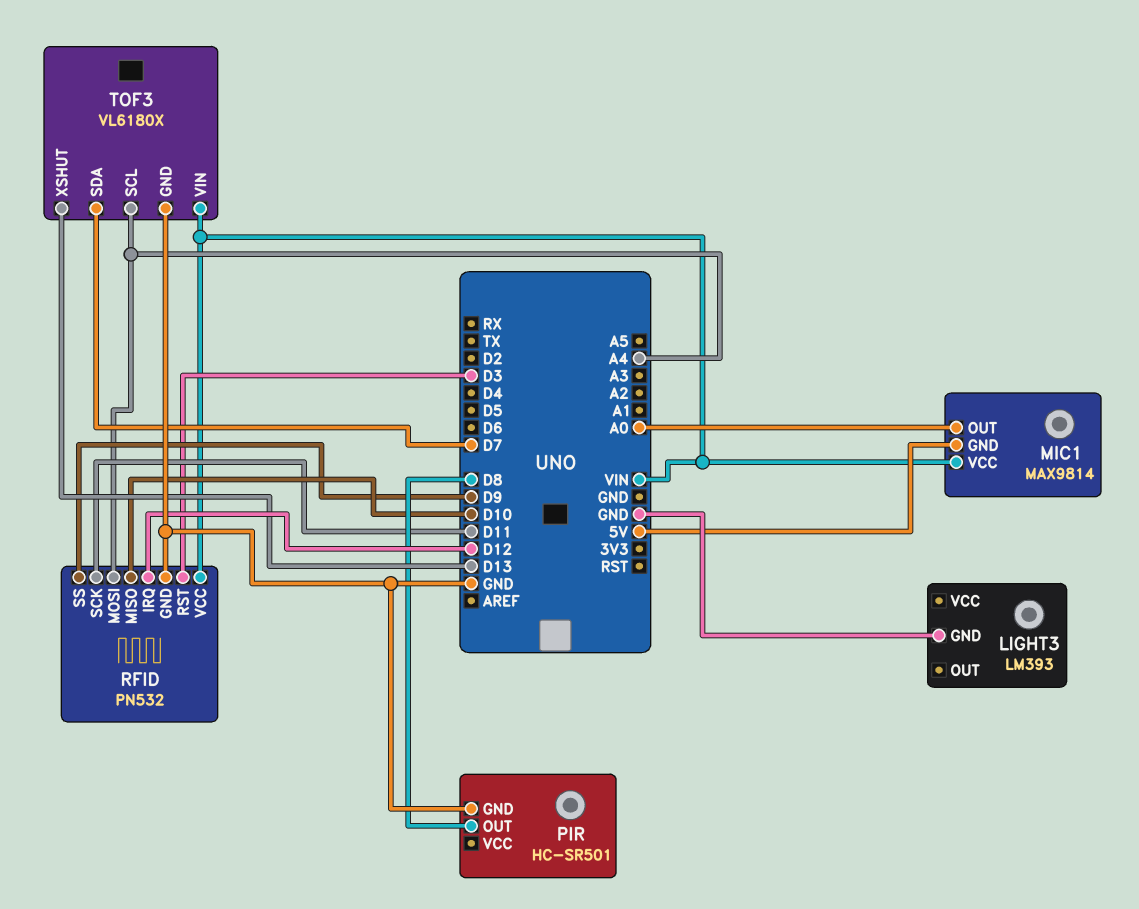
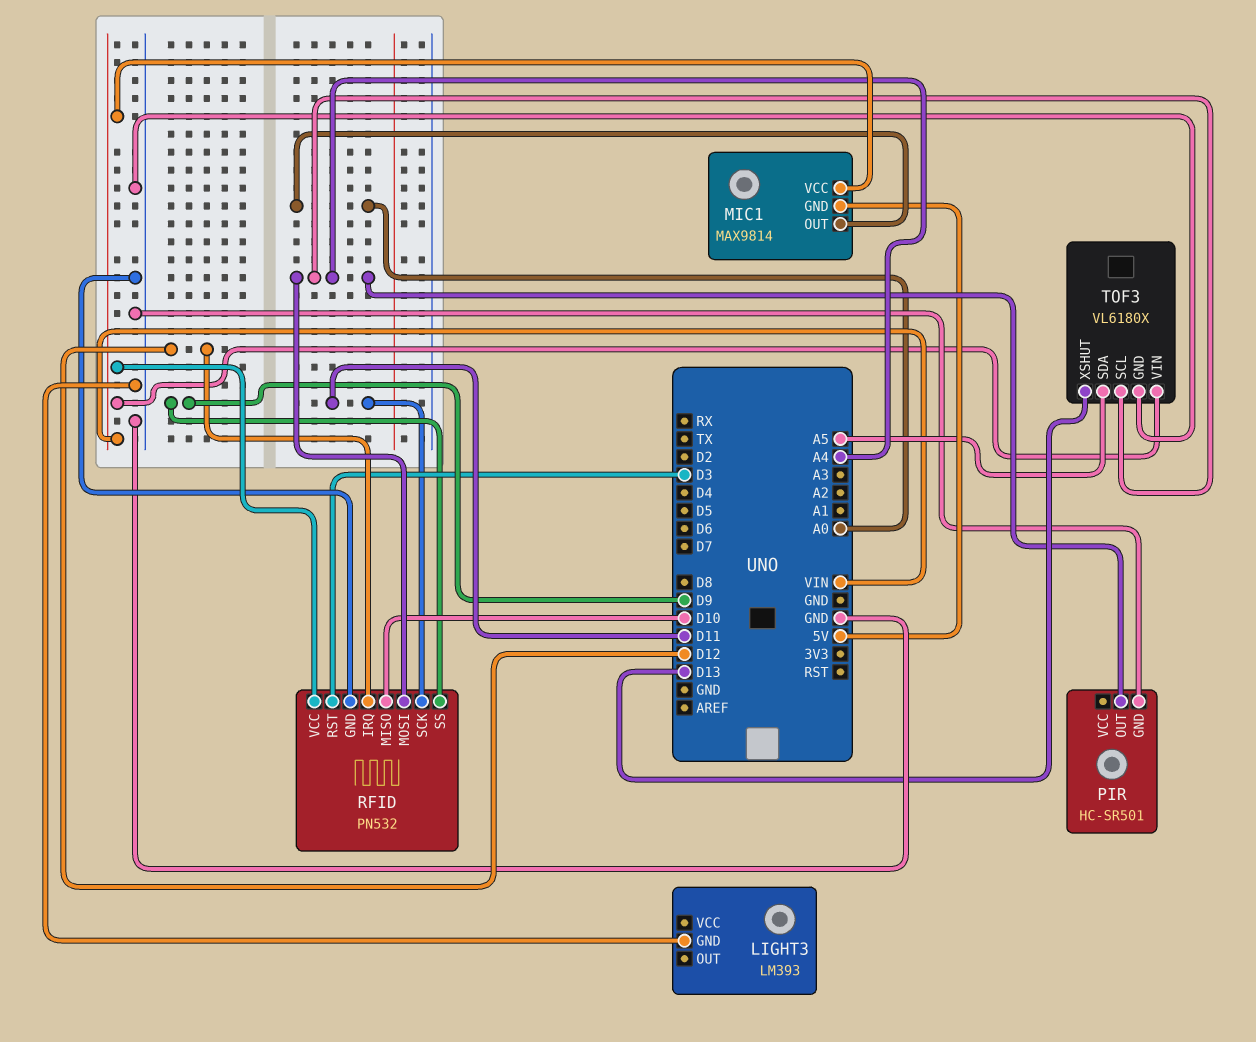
PIR pin OUT: D8 -> A4
TOF3 pin SDA: D7 -> A5

